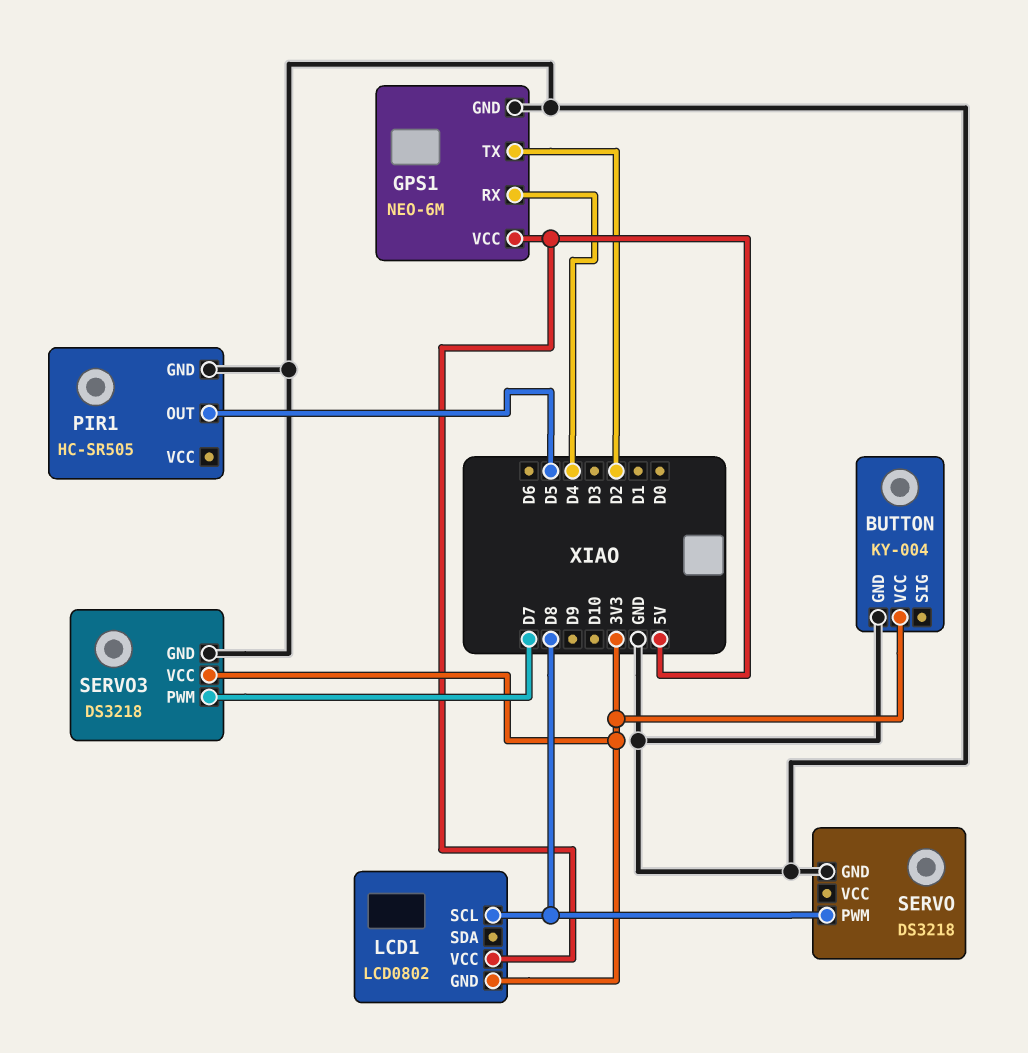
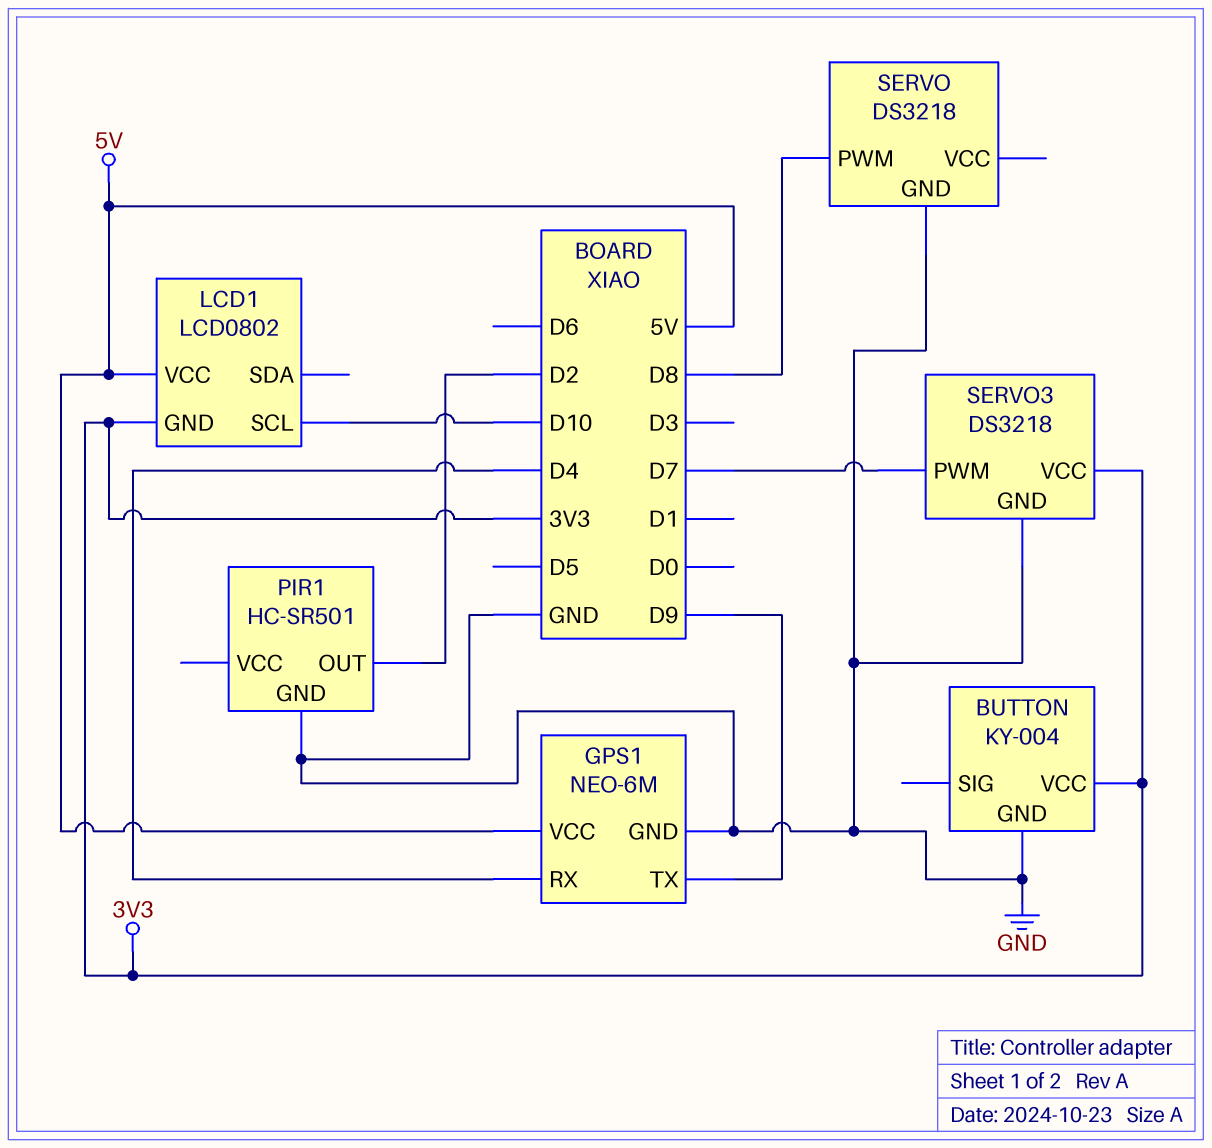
GPS1 pin TX: D2 -> D9
LCD1 pin SCL: D8 -> D10
PIR1: HC-SR505 -> HC-SR501
PIR1 pin OUT: D5 -> D2

